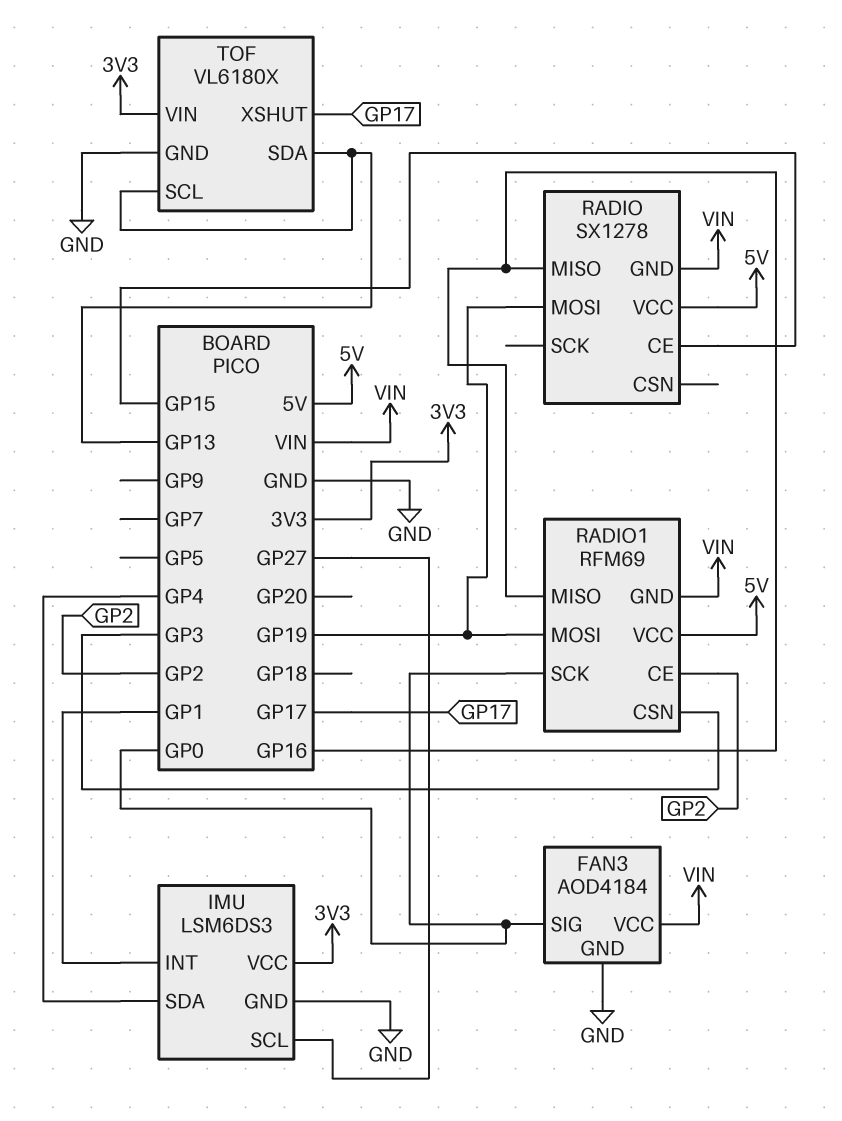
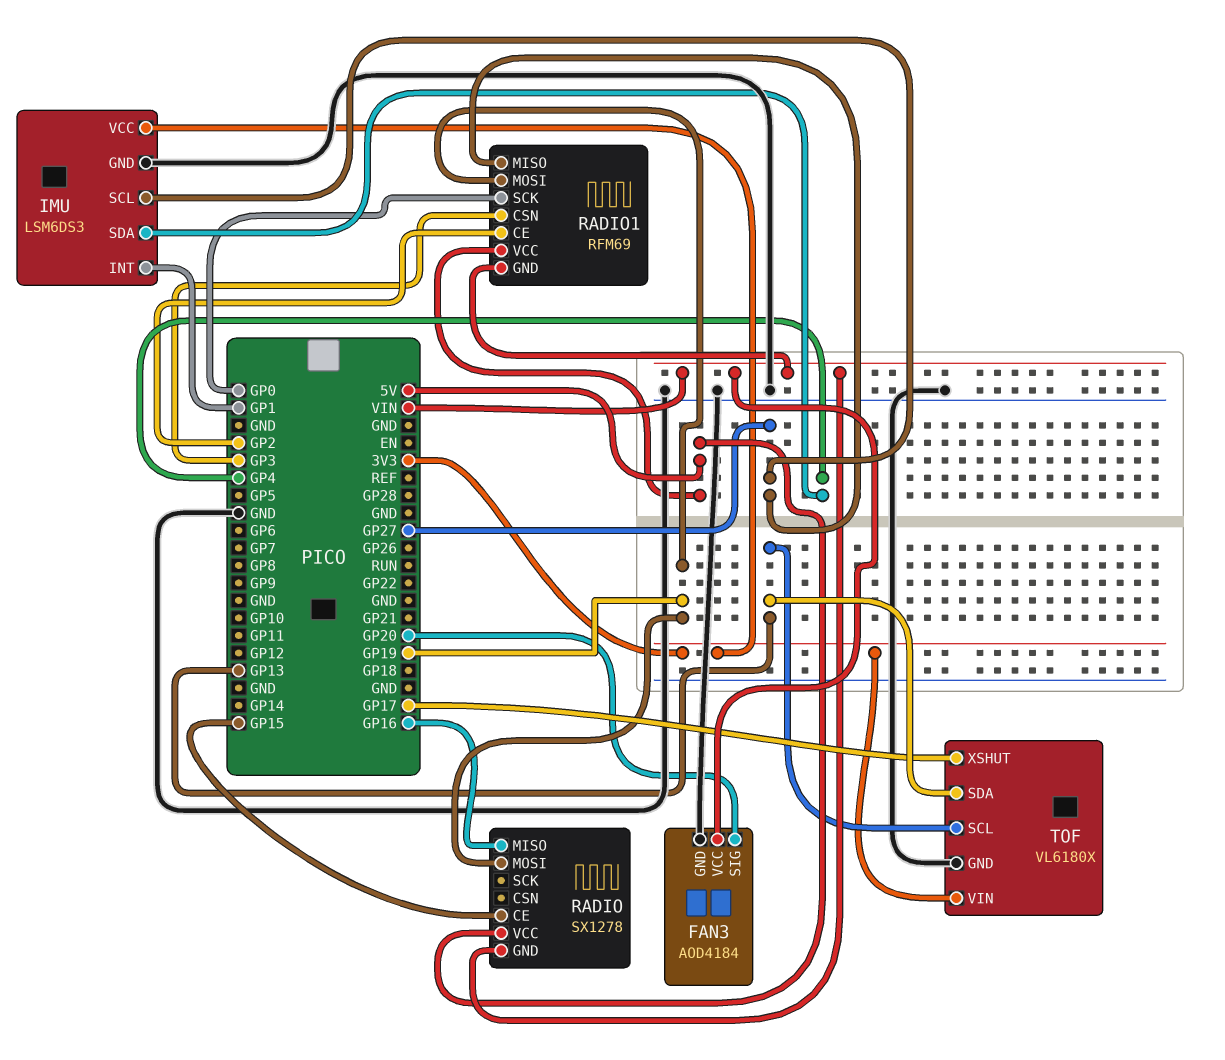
FAN3 pin SIG: GP0 -> GP20
RADIO1 pin MISO: GP16 -> GP27

